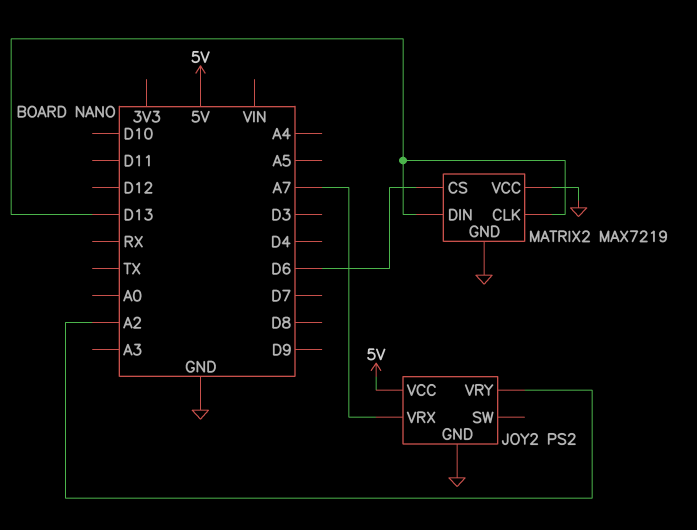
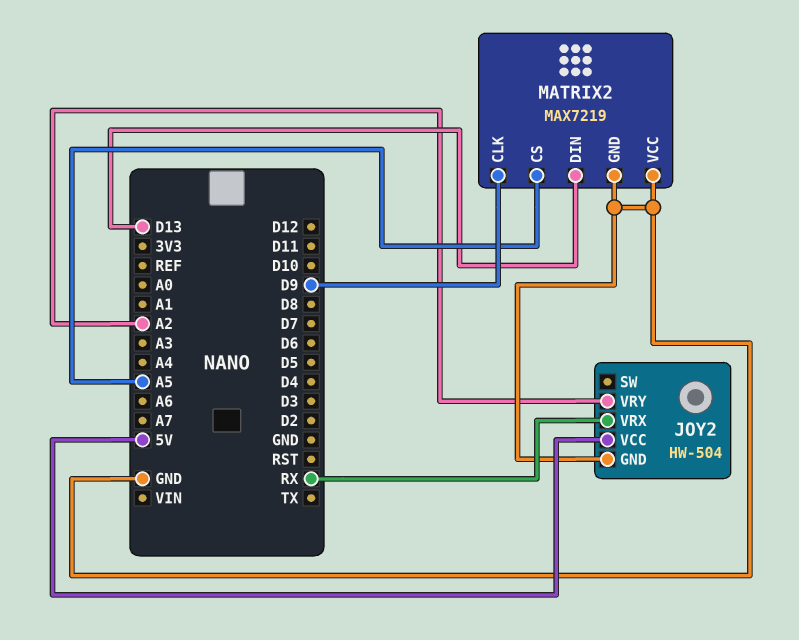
JOY2: PS2 -> HW-504
JOY2 pin VRX: A7 -> RX
MATRIX2 pin CLK: D13 -> D9
MATRIX2 pin CS: D6 -> A5

